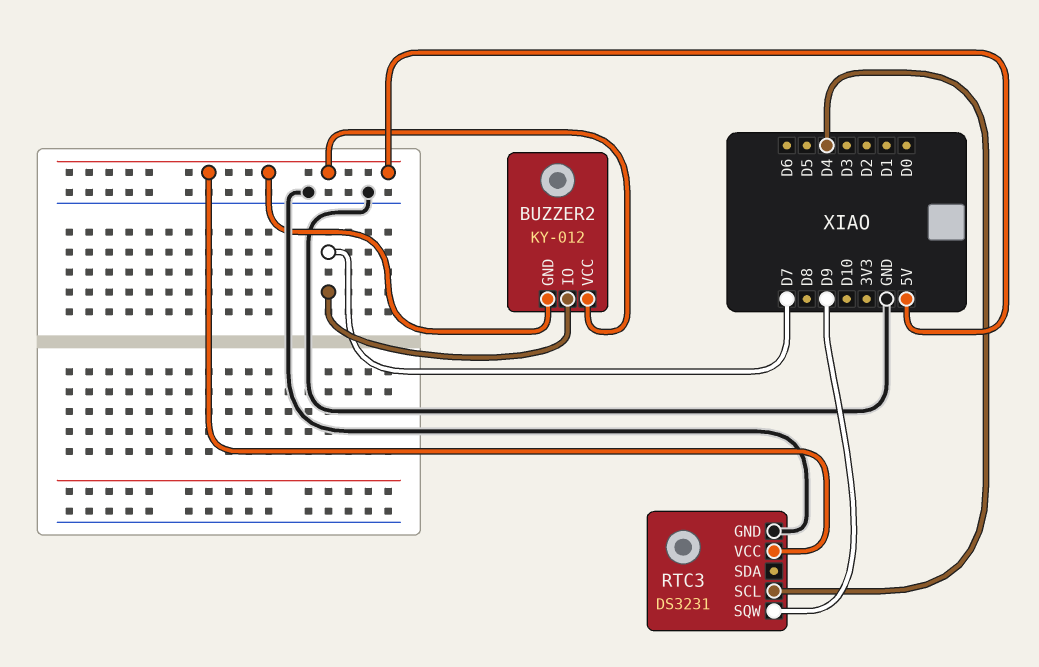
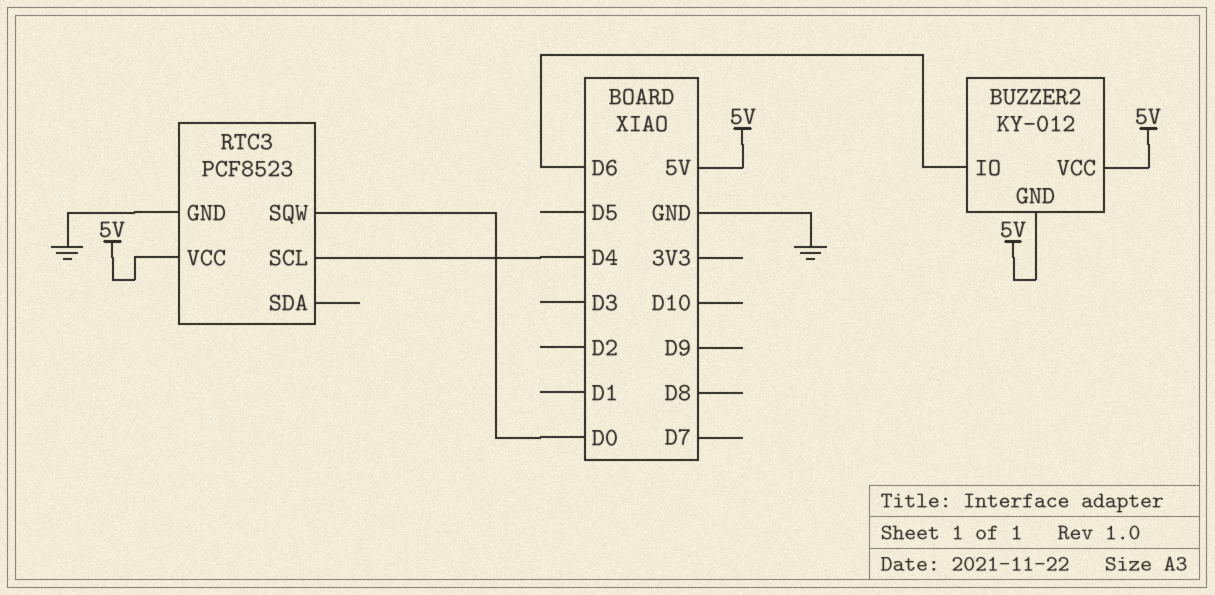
BUZZER2 pin IO: D7 -> D6
RTC3: DS3231 -> PCF8523
RTC3 pin SQW: D9 -> D0

